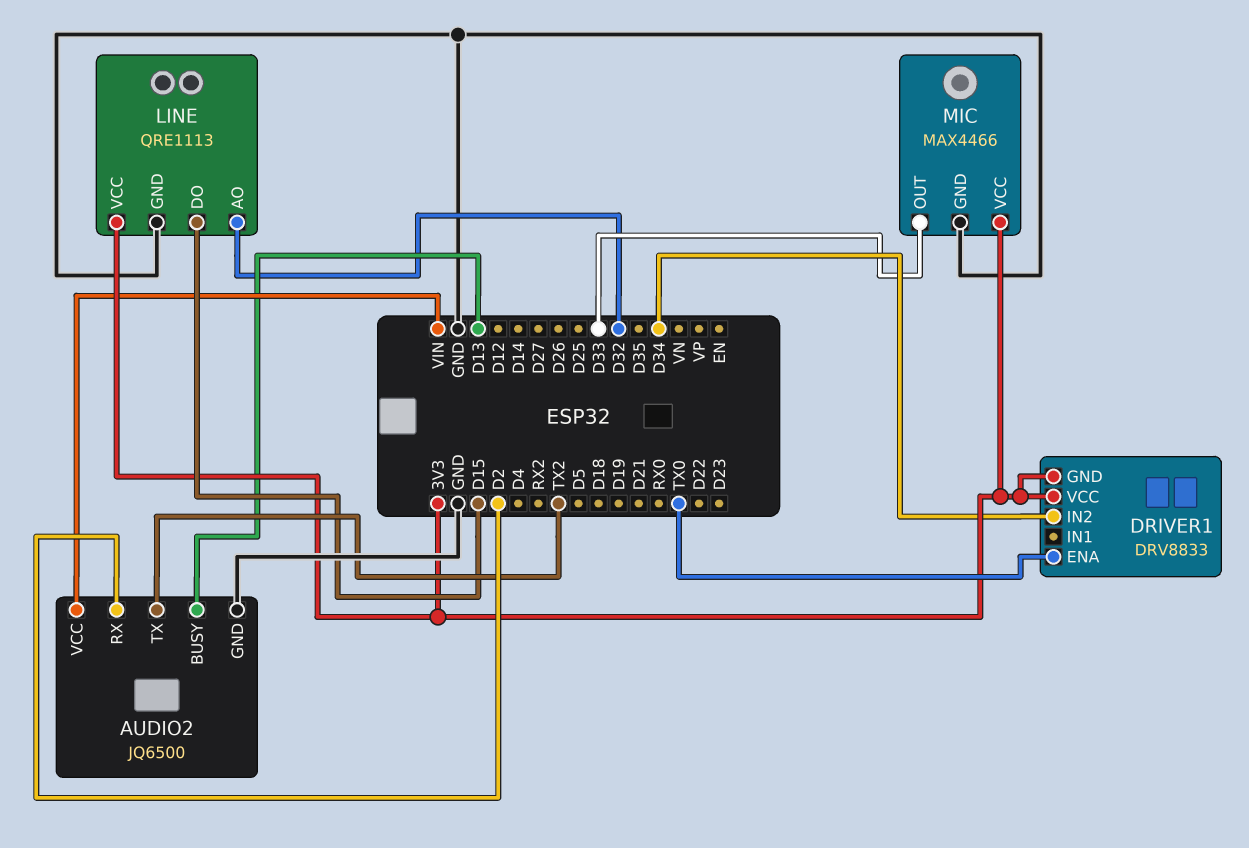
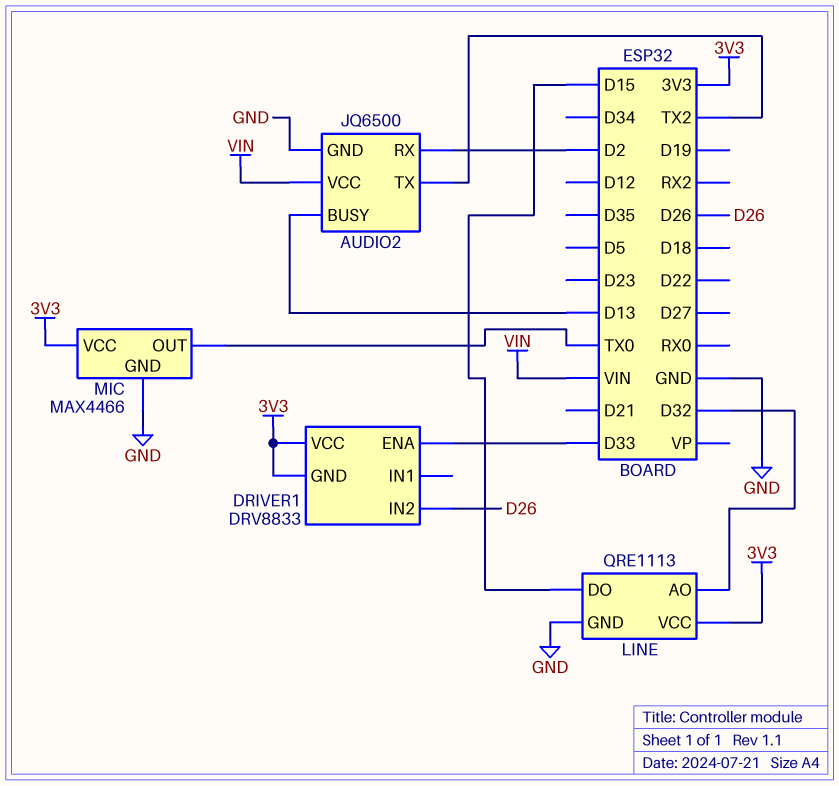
DRIVER1 pin ENA: TX0 -> D33
DRIVER1 pin IN2: D34 -> D26
MIC pin OUT: D33 -> TX0

